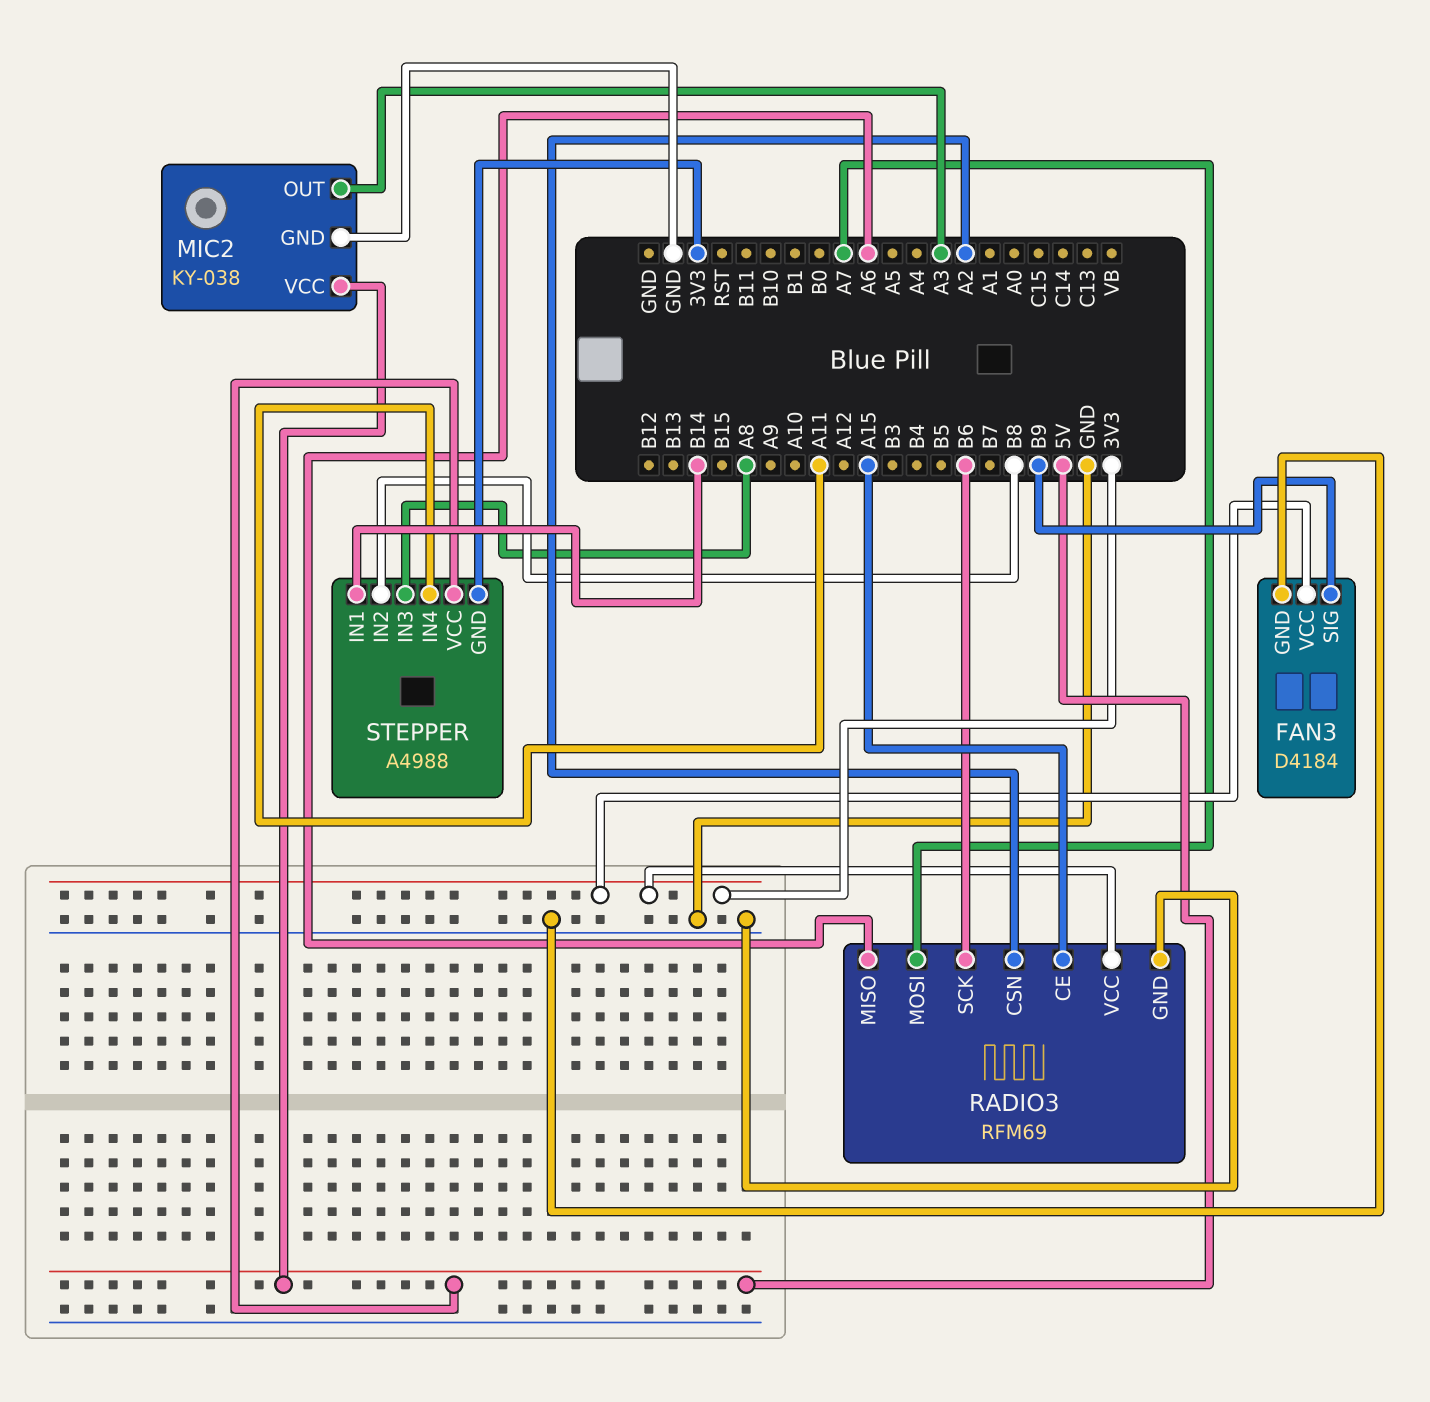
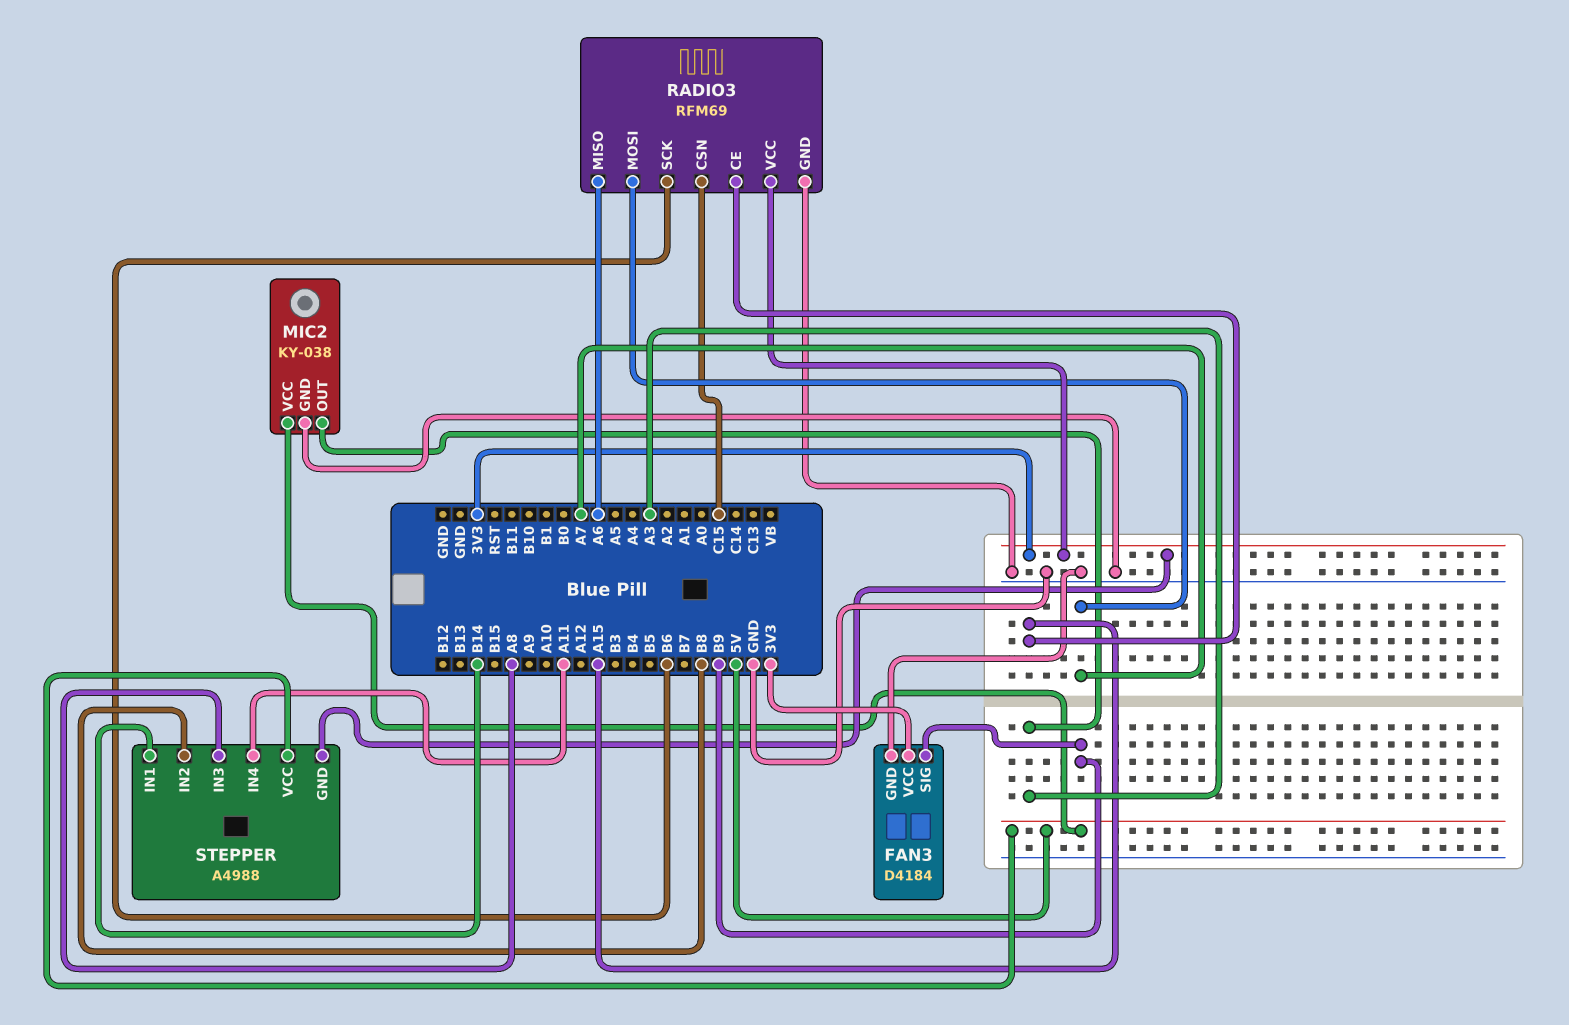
RADIO3 pin CSN: A2 -> C15

